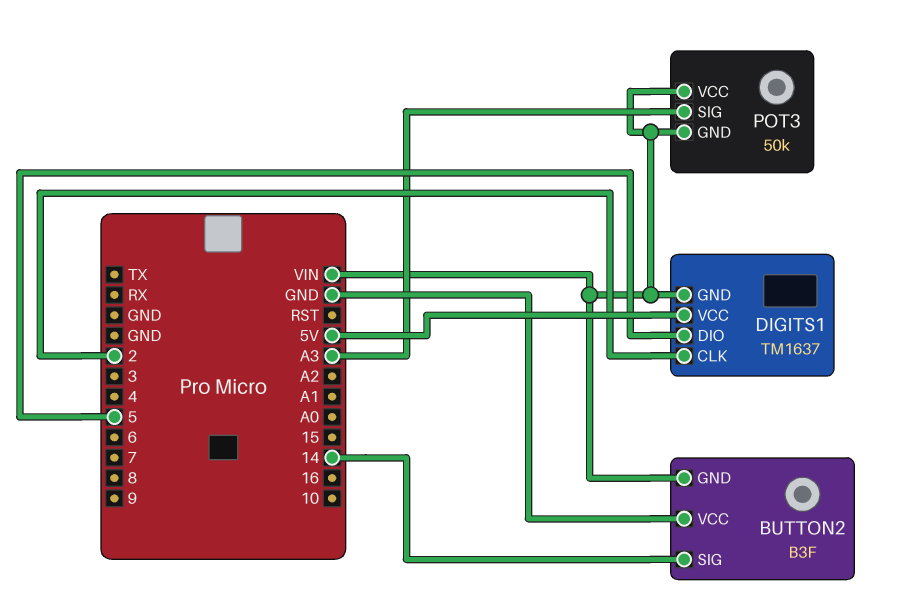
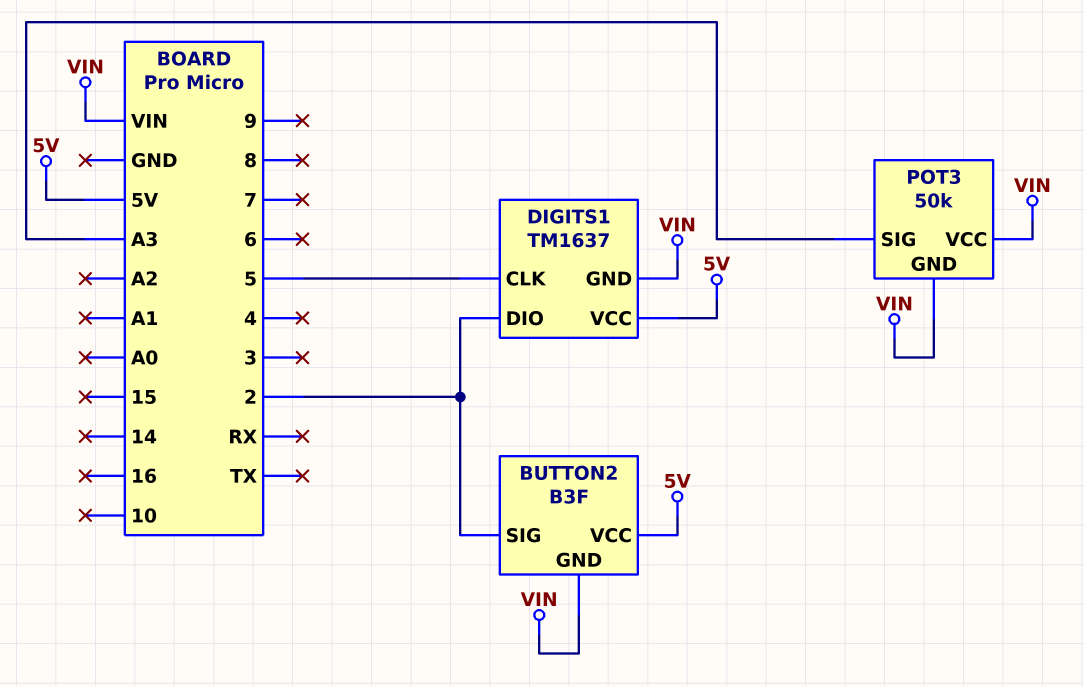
BUTTON2 pin SIG: 14 -> 2
BUTTON2 pin VCC: GND -> 5V
DIGITS1 pin CLK: 2 -> 5
DIGITS1 pin DIO: 5 -> 2

